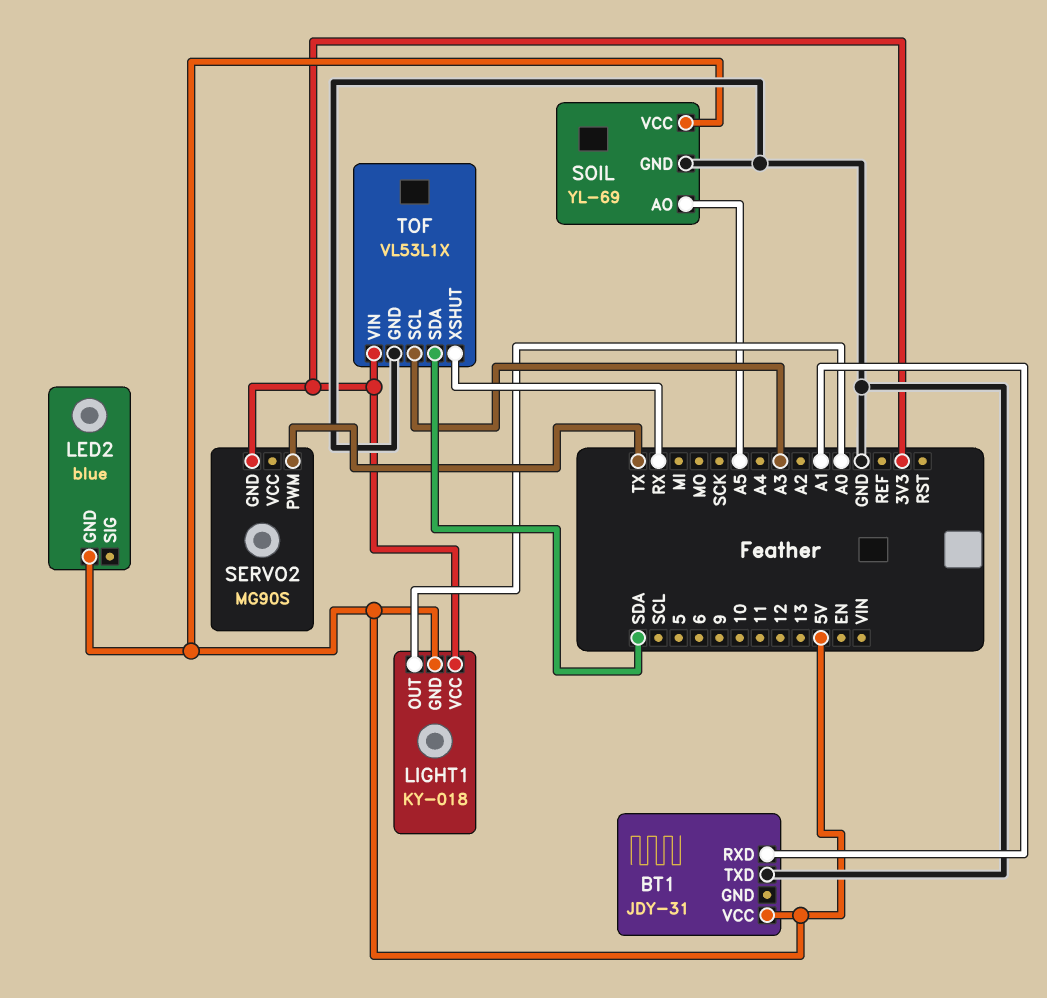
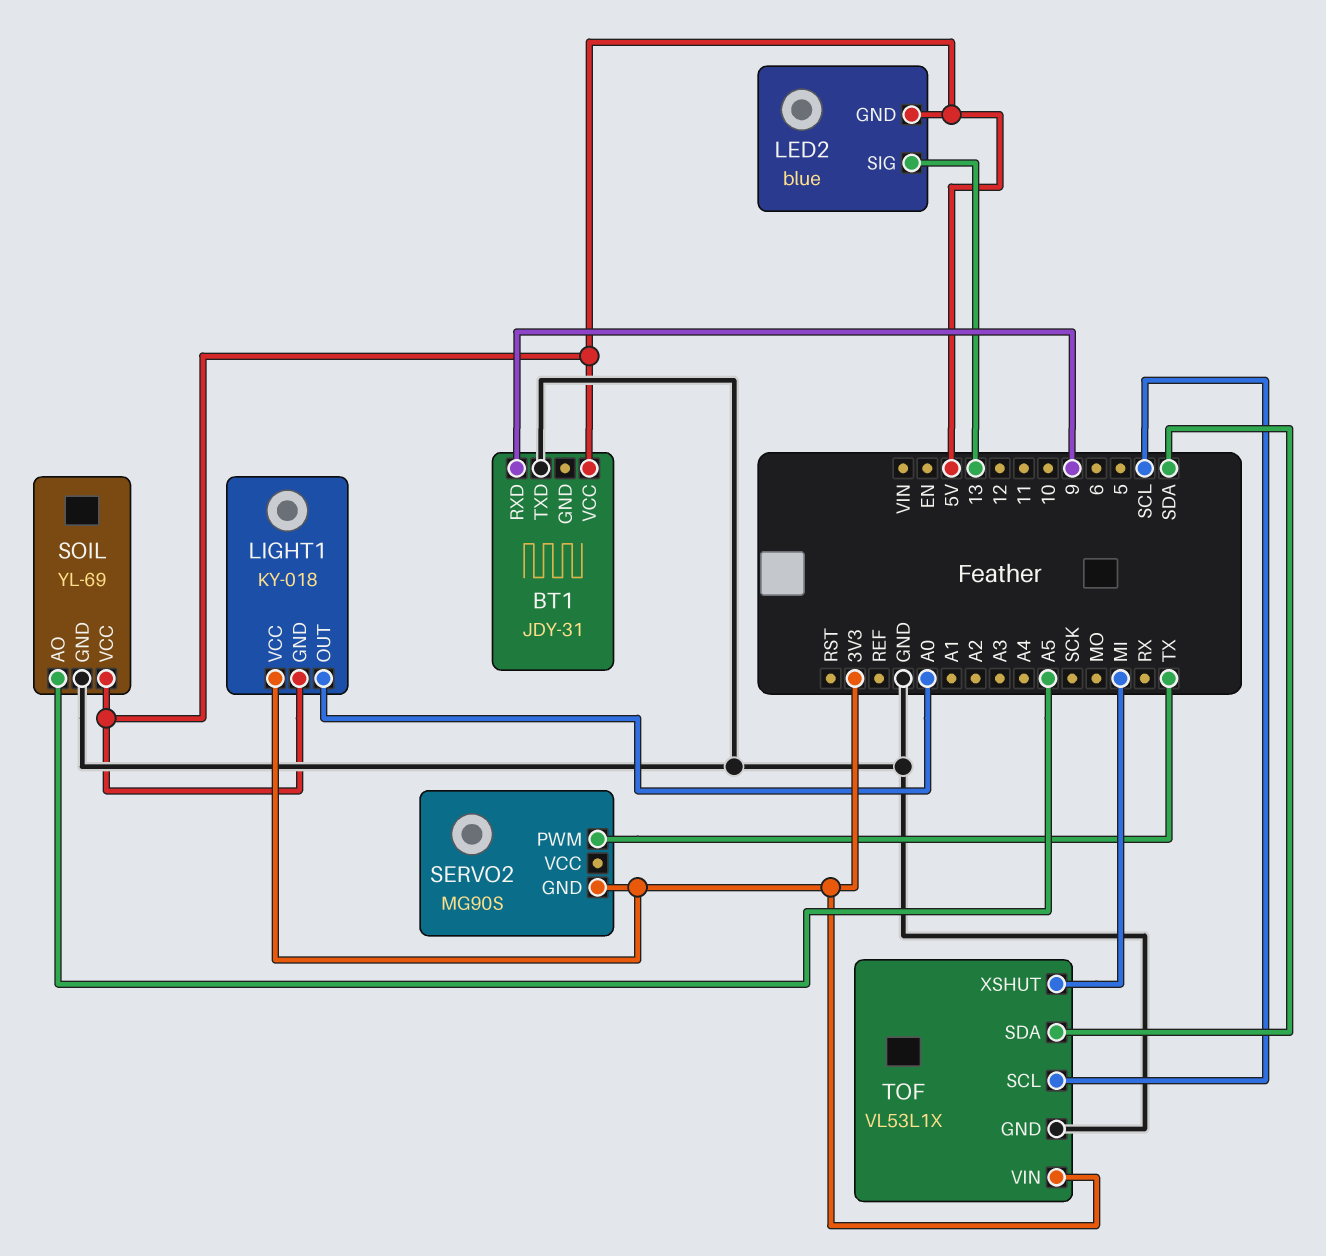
BT1 pin RXD: A1 -> 9
LED2 pin SIG: none -> 13
TOF pin SCL: A3 -> SCL
TOF pin XSHUT: RX -> MI

